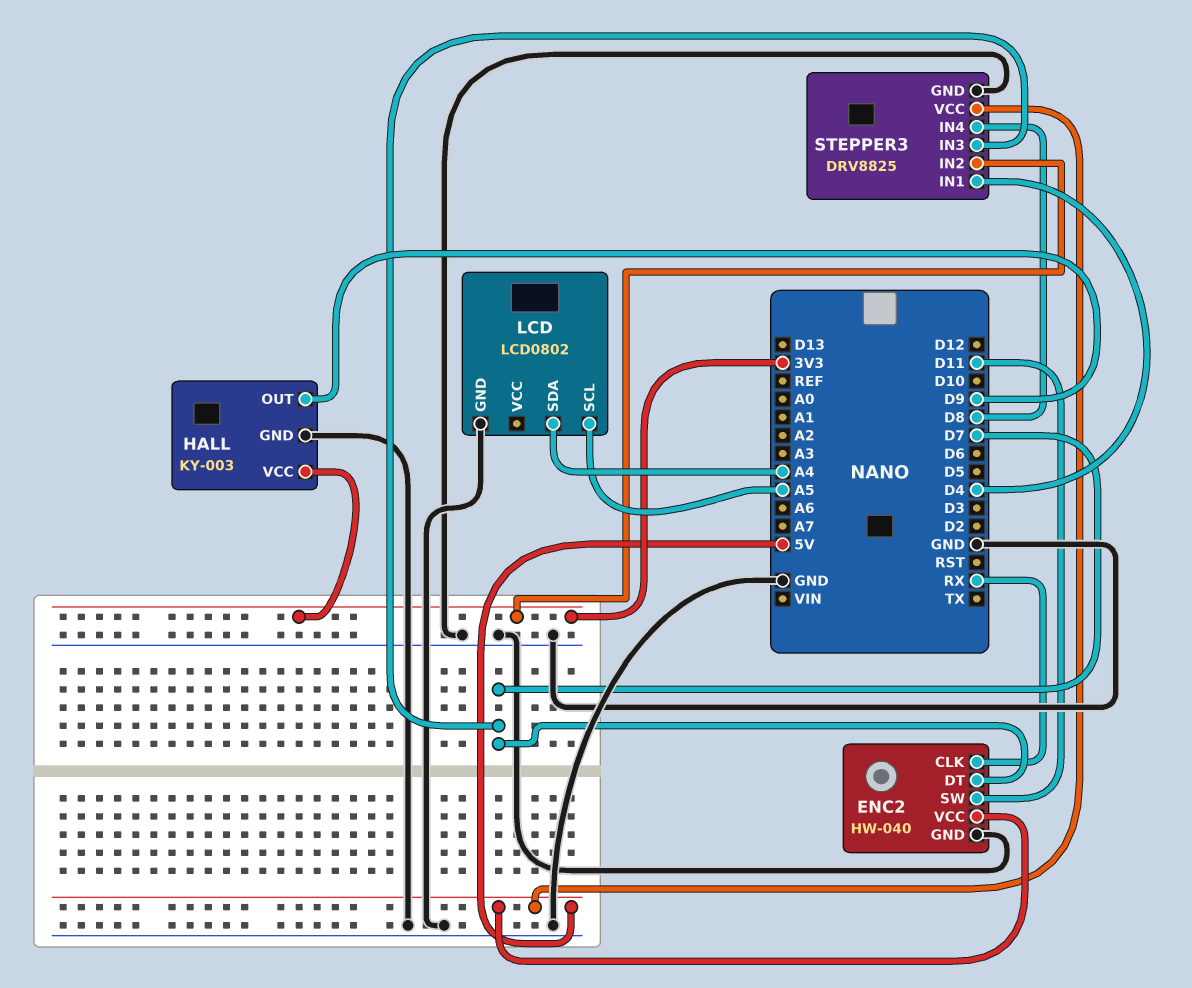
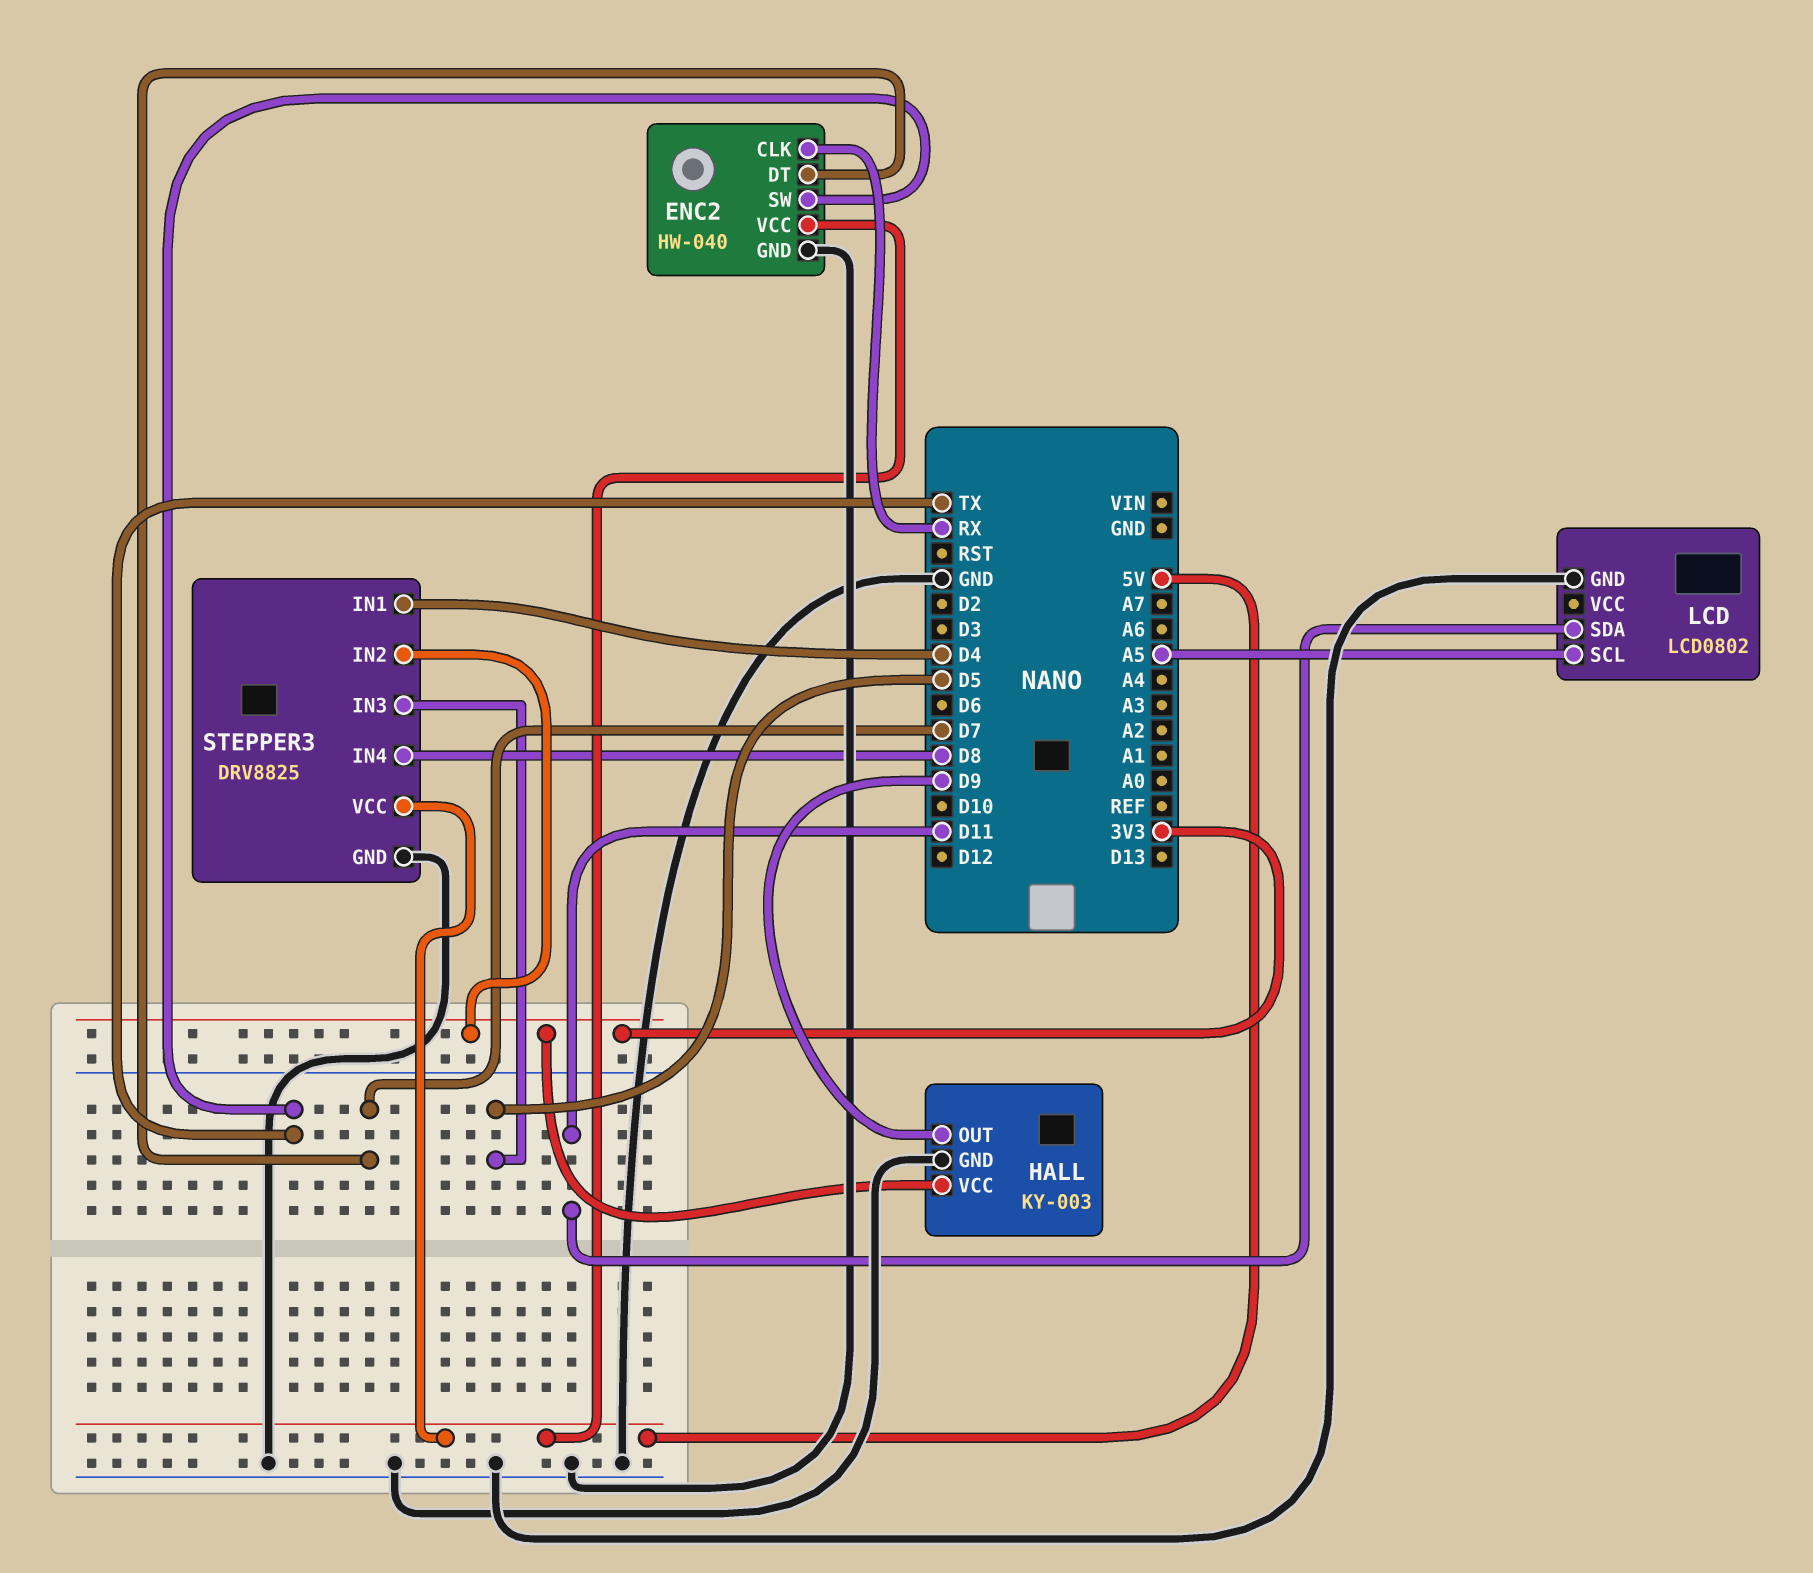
ENC2 pin SW: D11 -> TX
LCD pin SDA: A4 -> D11
STEPPER3 pin IN3: D7 -> D5

